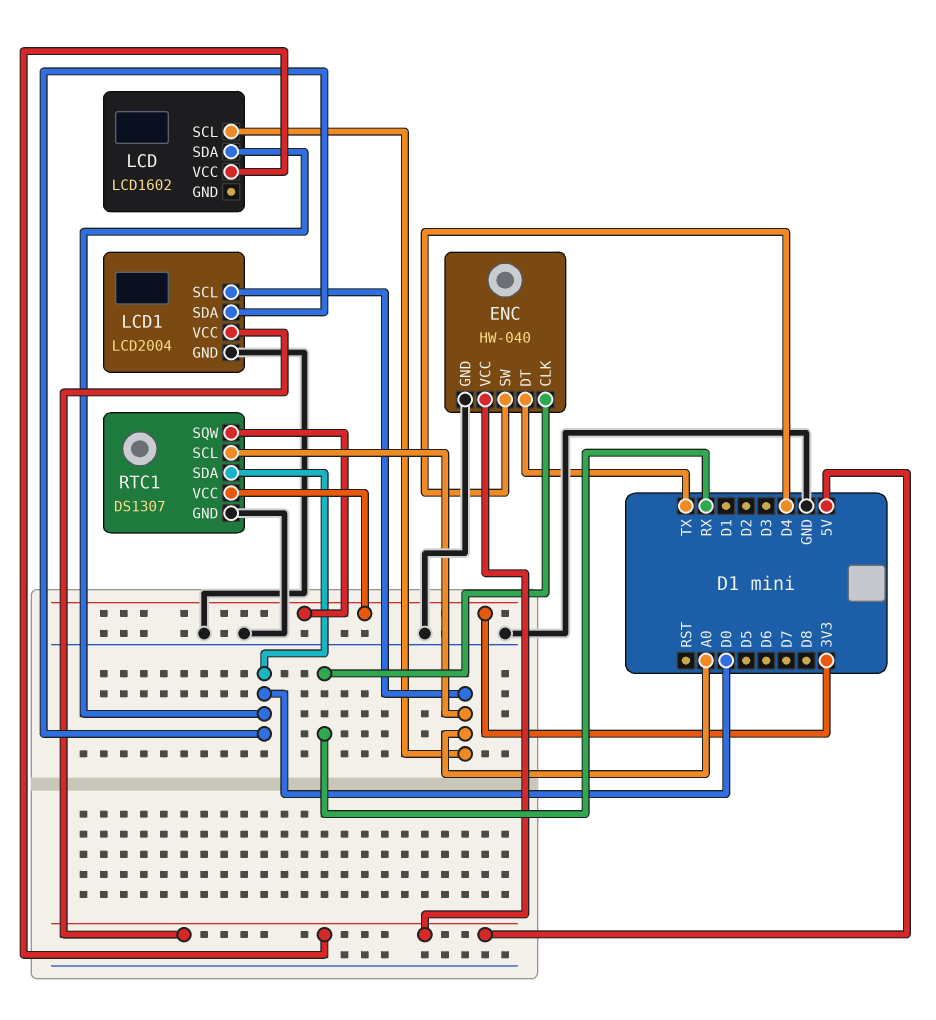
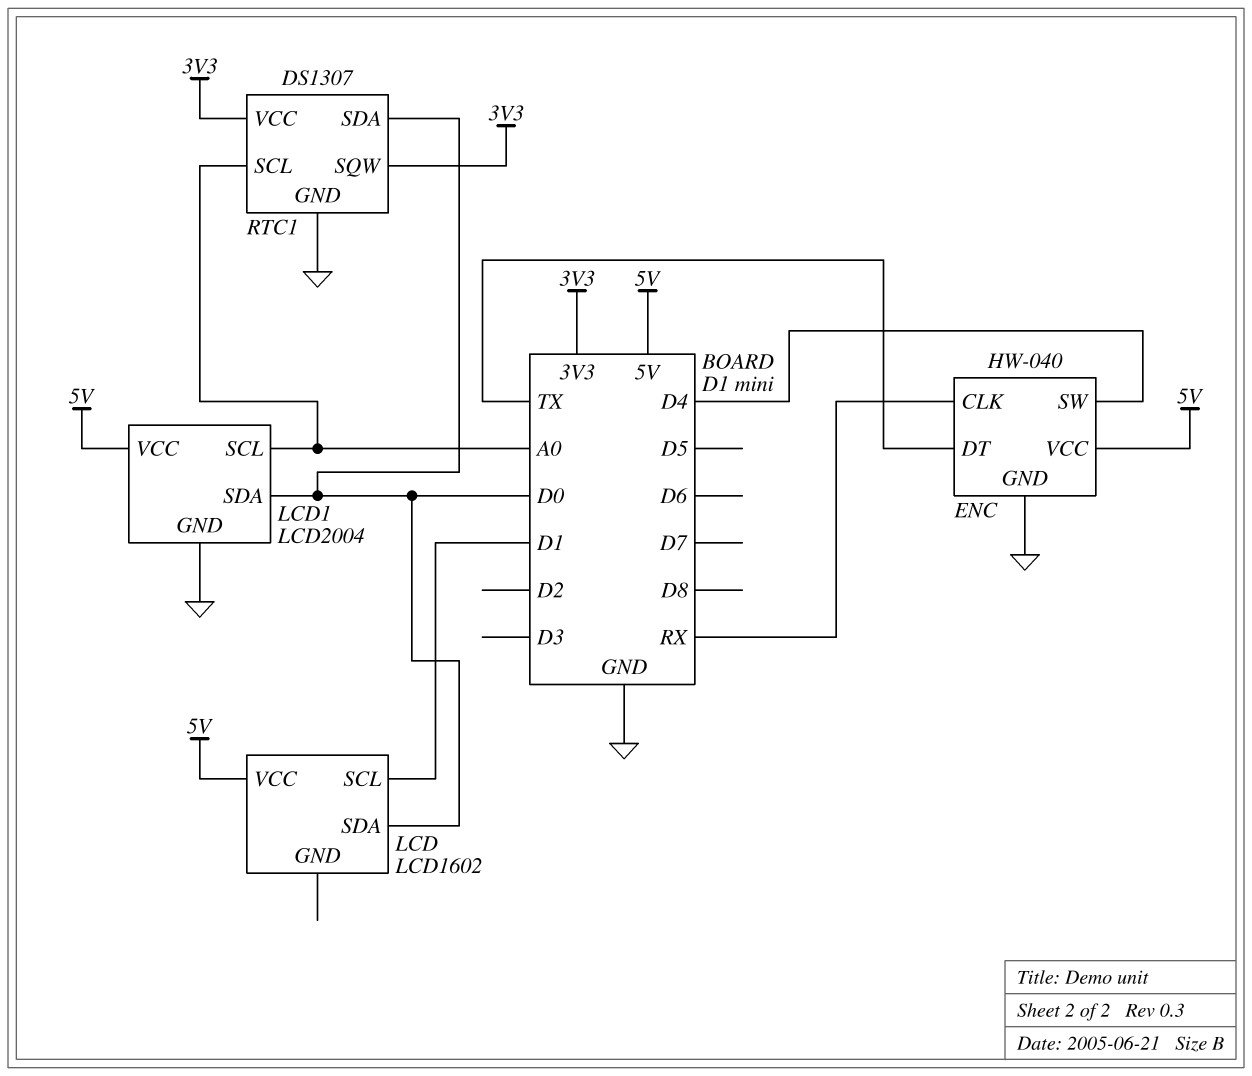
LCD pin SCL: A0 -> D1

